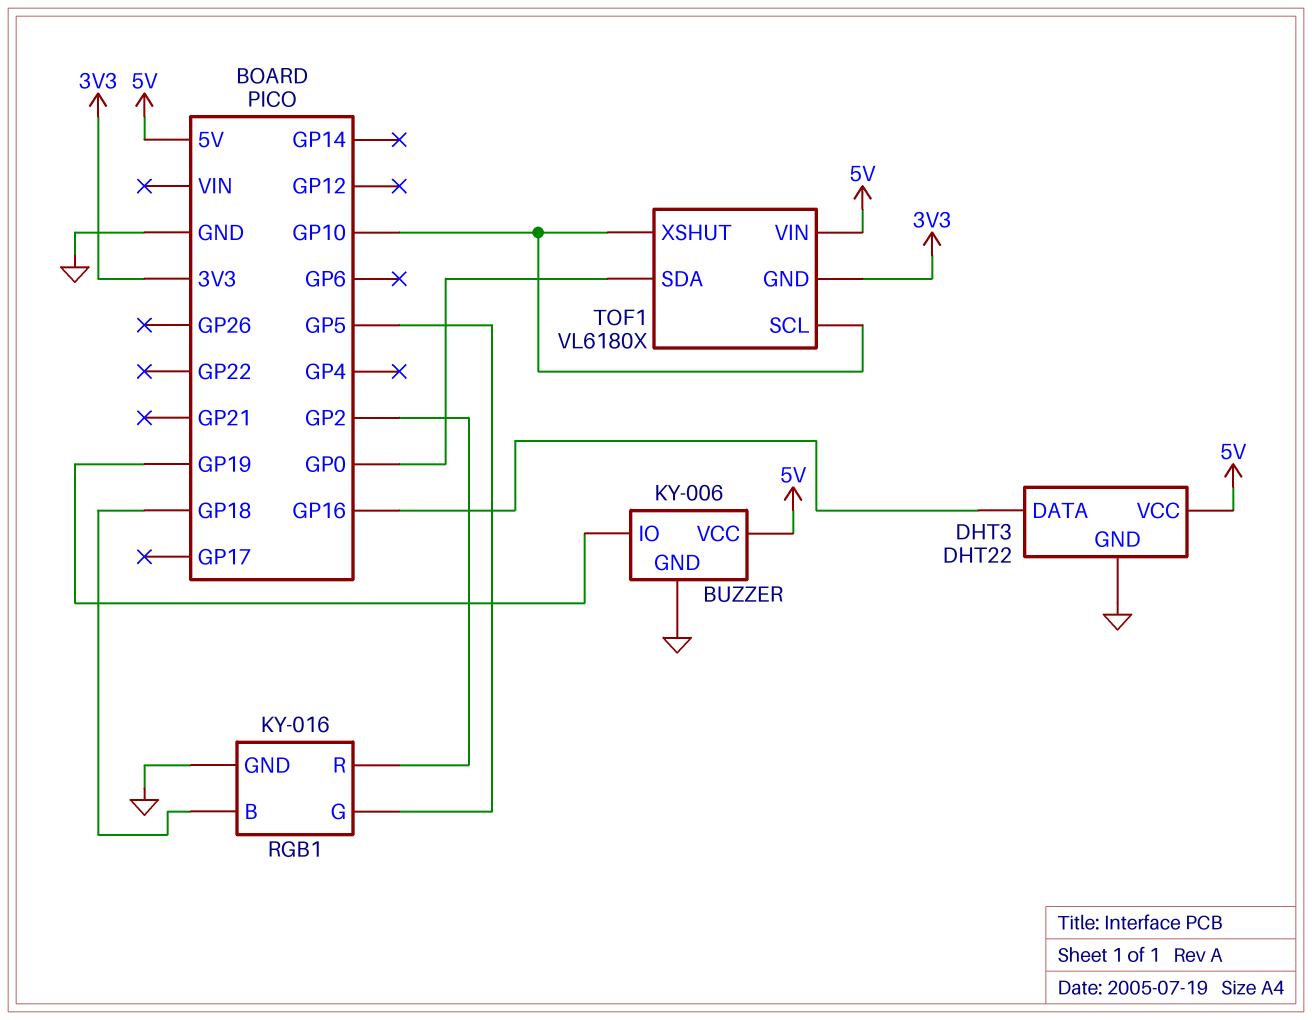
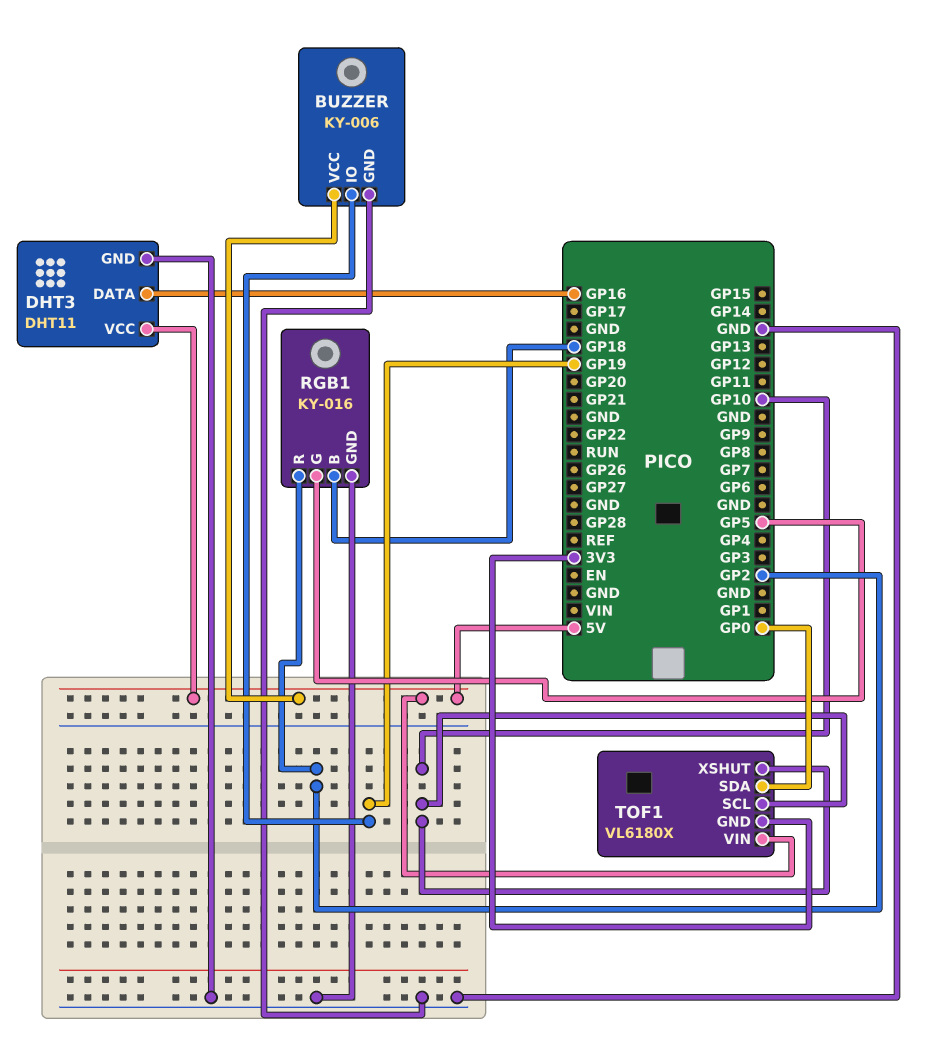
DHT3: DHT22 -> DHT11

